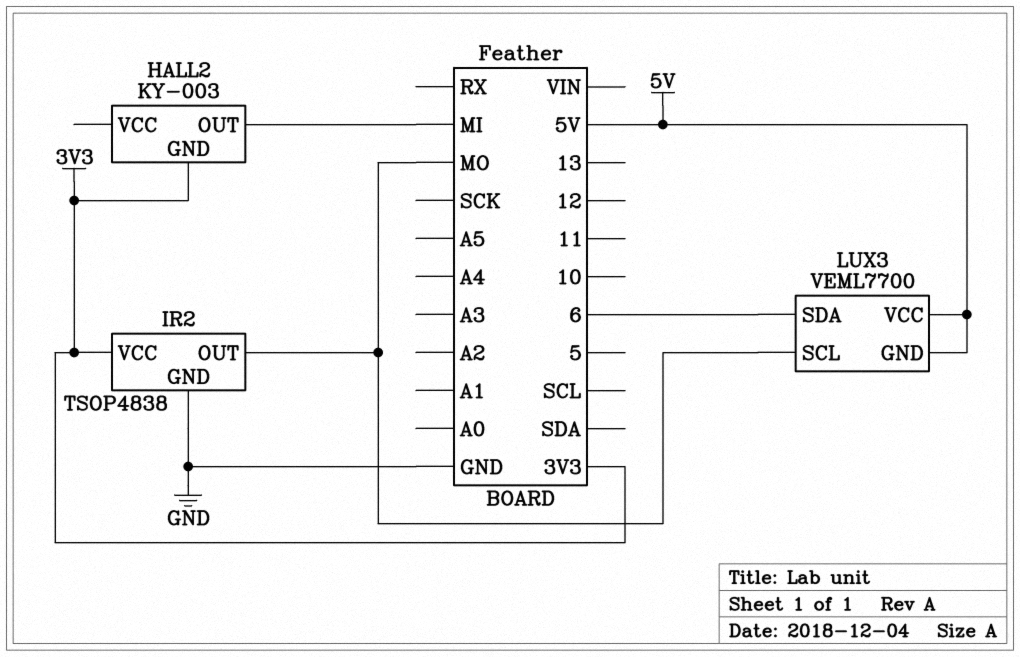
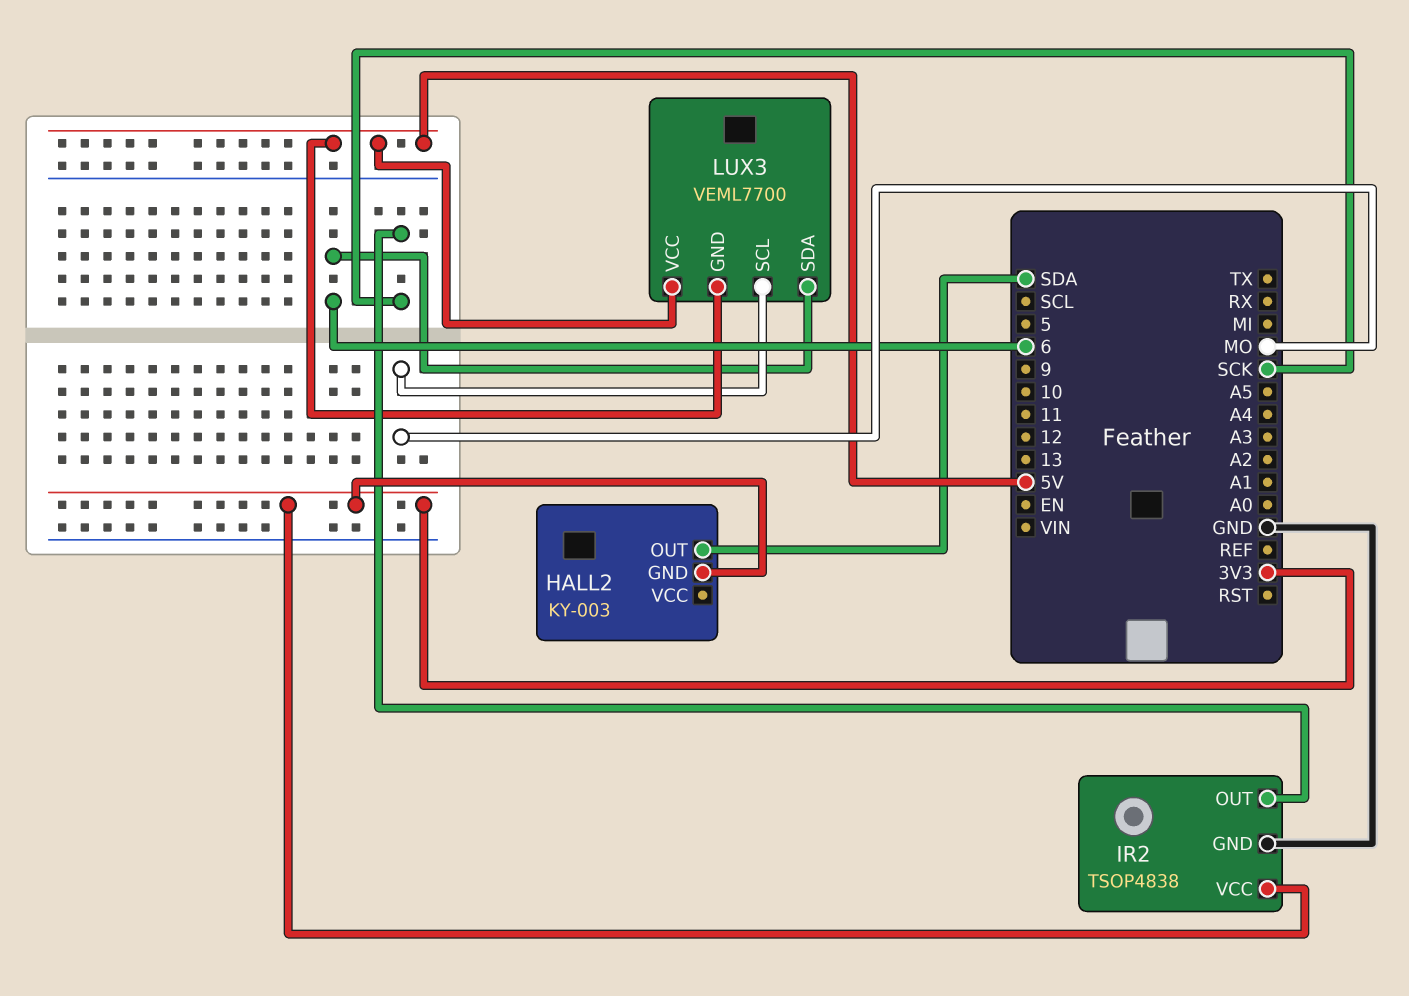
HALL2 pin OUT: MI -> SDA
IR2 pin OUT: MO -> SCK

